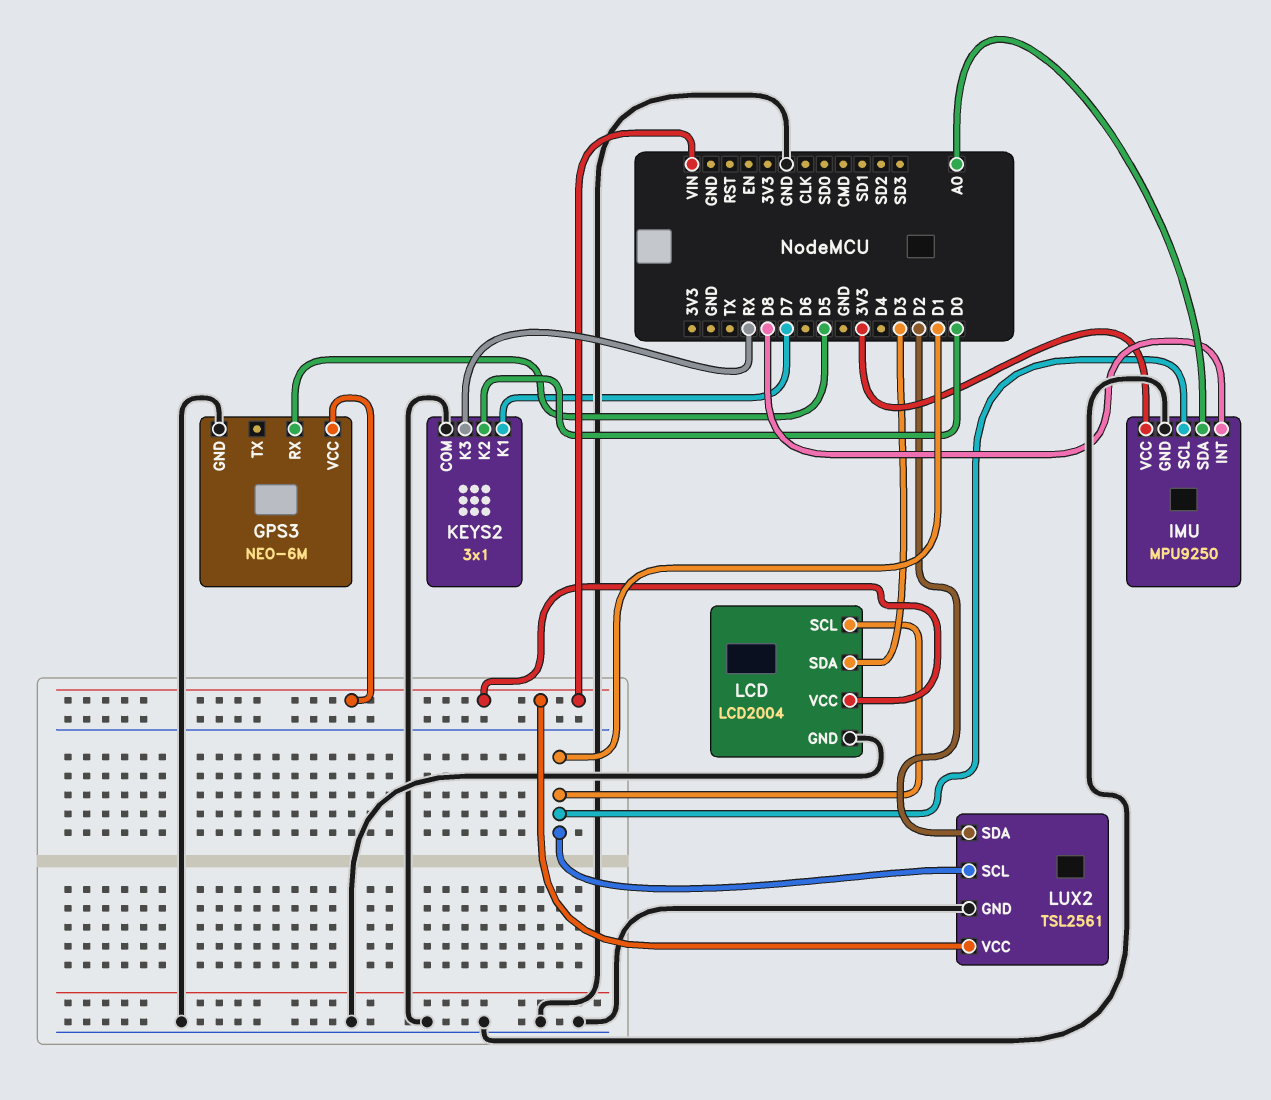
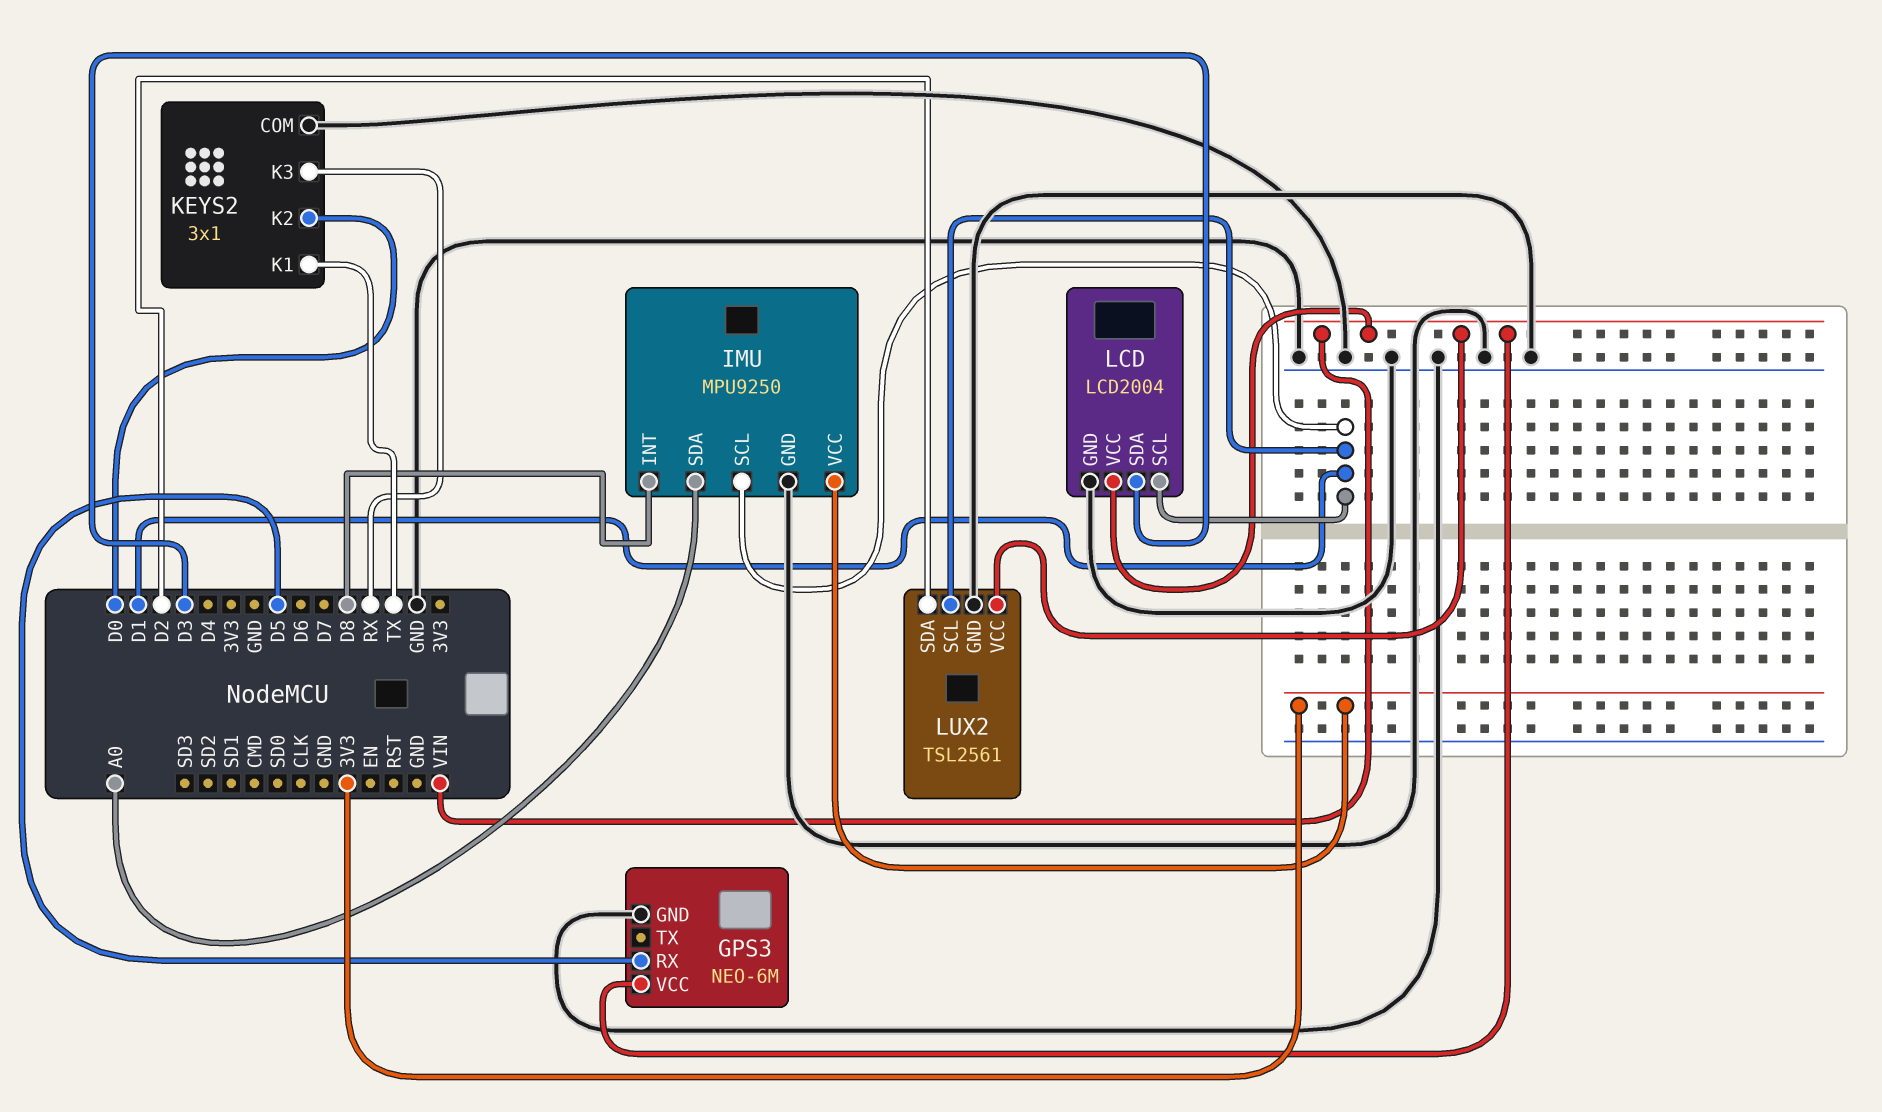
KEYS2 pin K1: D7 -> TX

